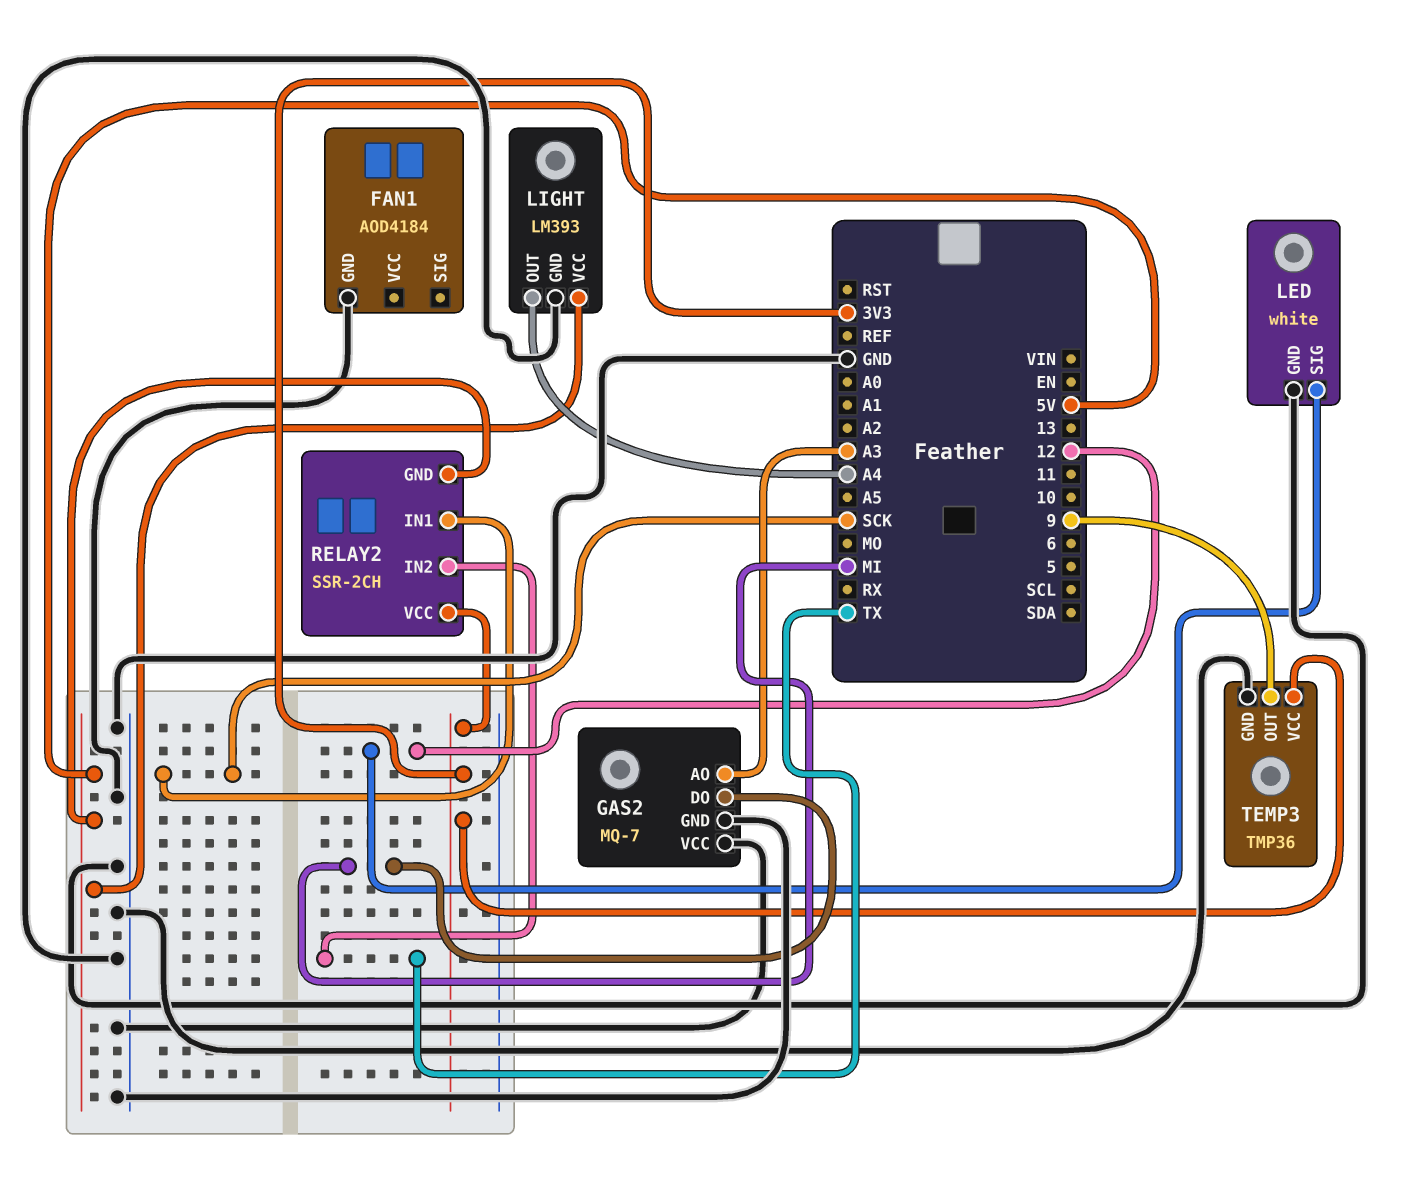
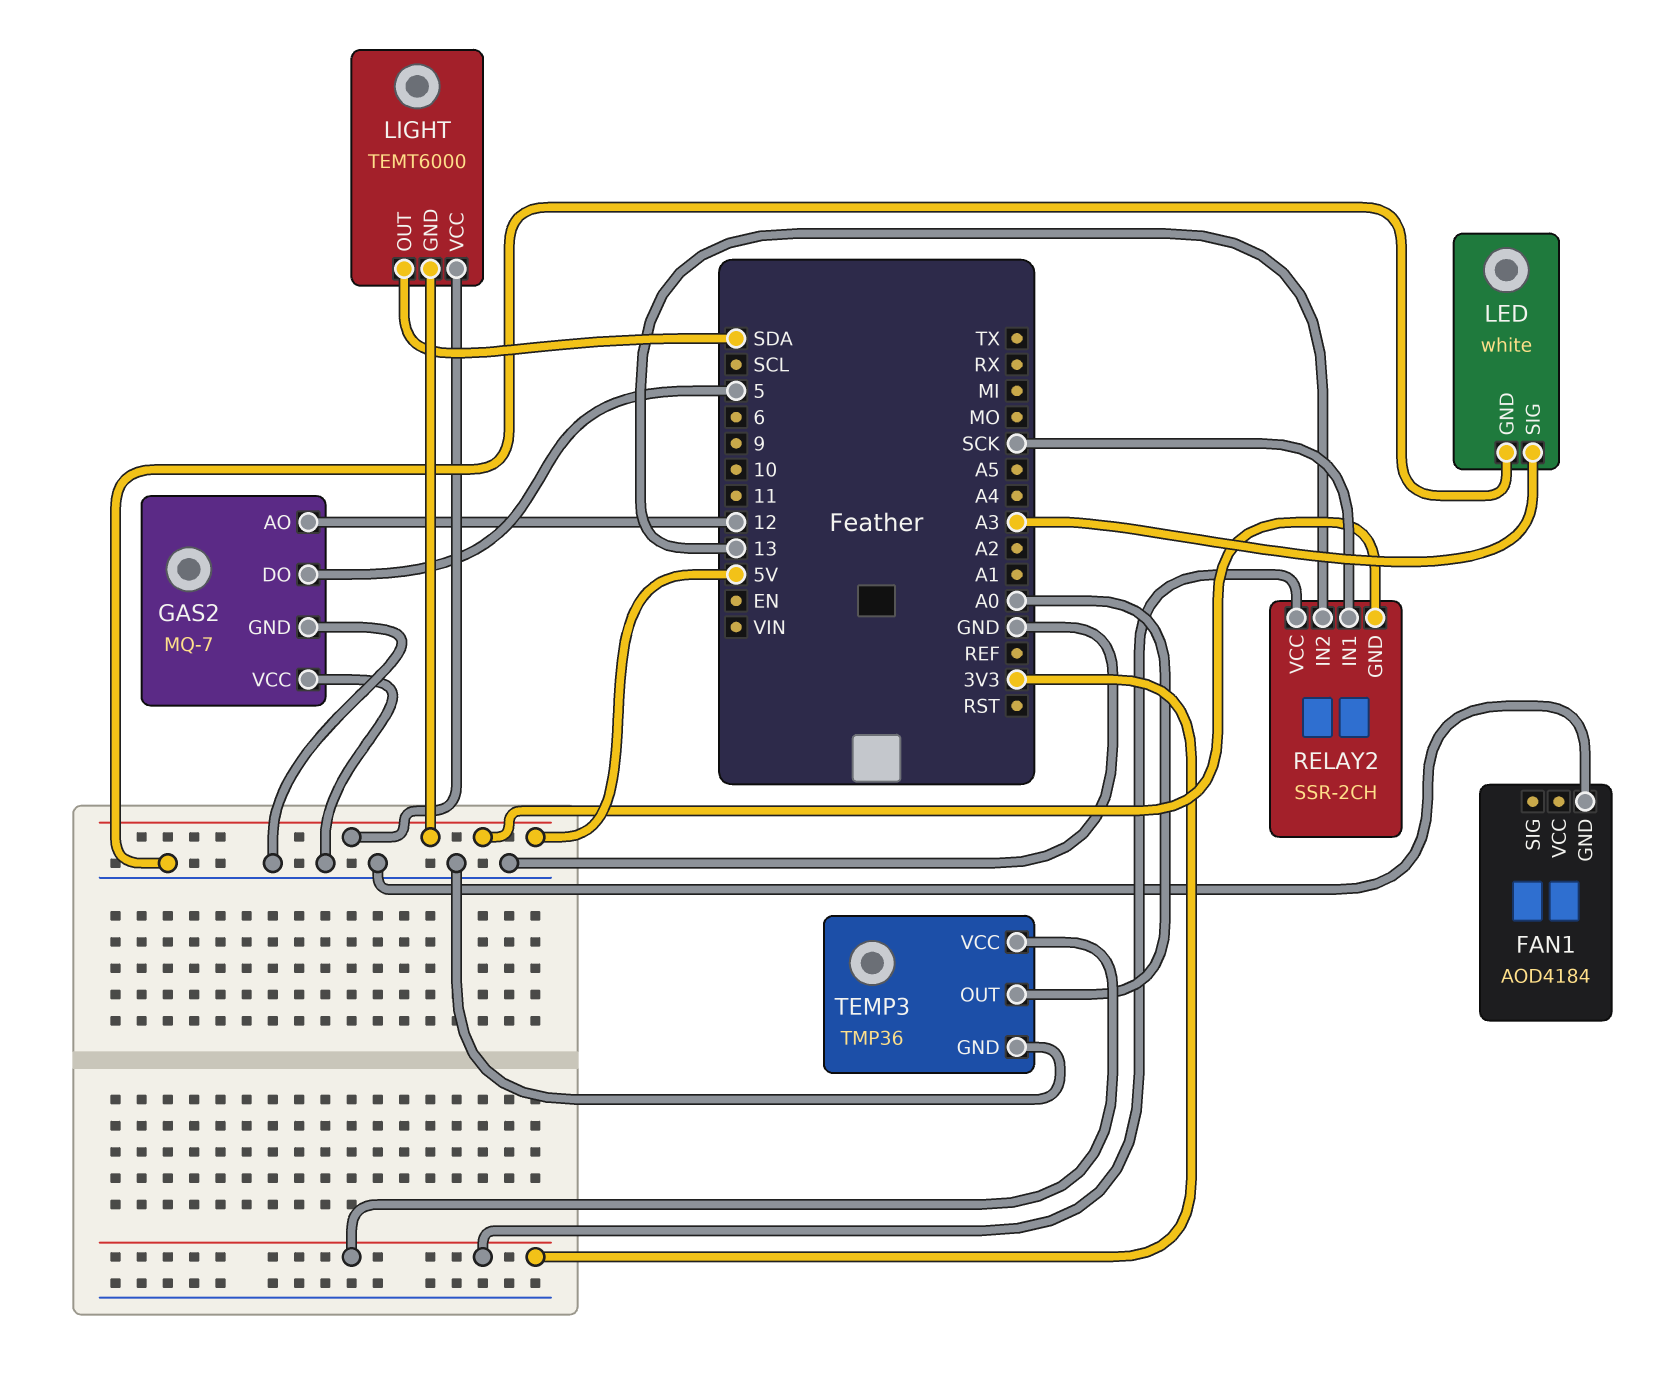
GAS2 pin AO: A3 -> 12
GAS2 pin DO: MI -> 5
LED pin SIG: 12 -> A3
LIGHT: LM393 -> TEMT6000
LIGHT pin GND: GND -> 5V
LIGHT pin OUT: A4 -> SDA
RELAY2 pin IN2: TX -> 13
TEMP3 pin OUT: 9 -> A0

